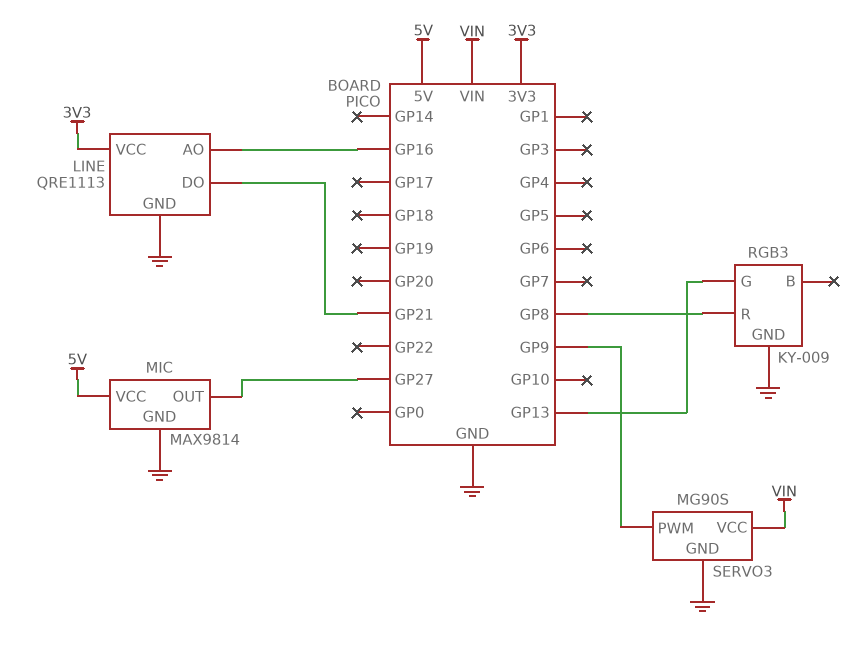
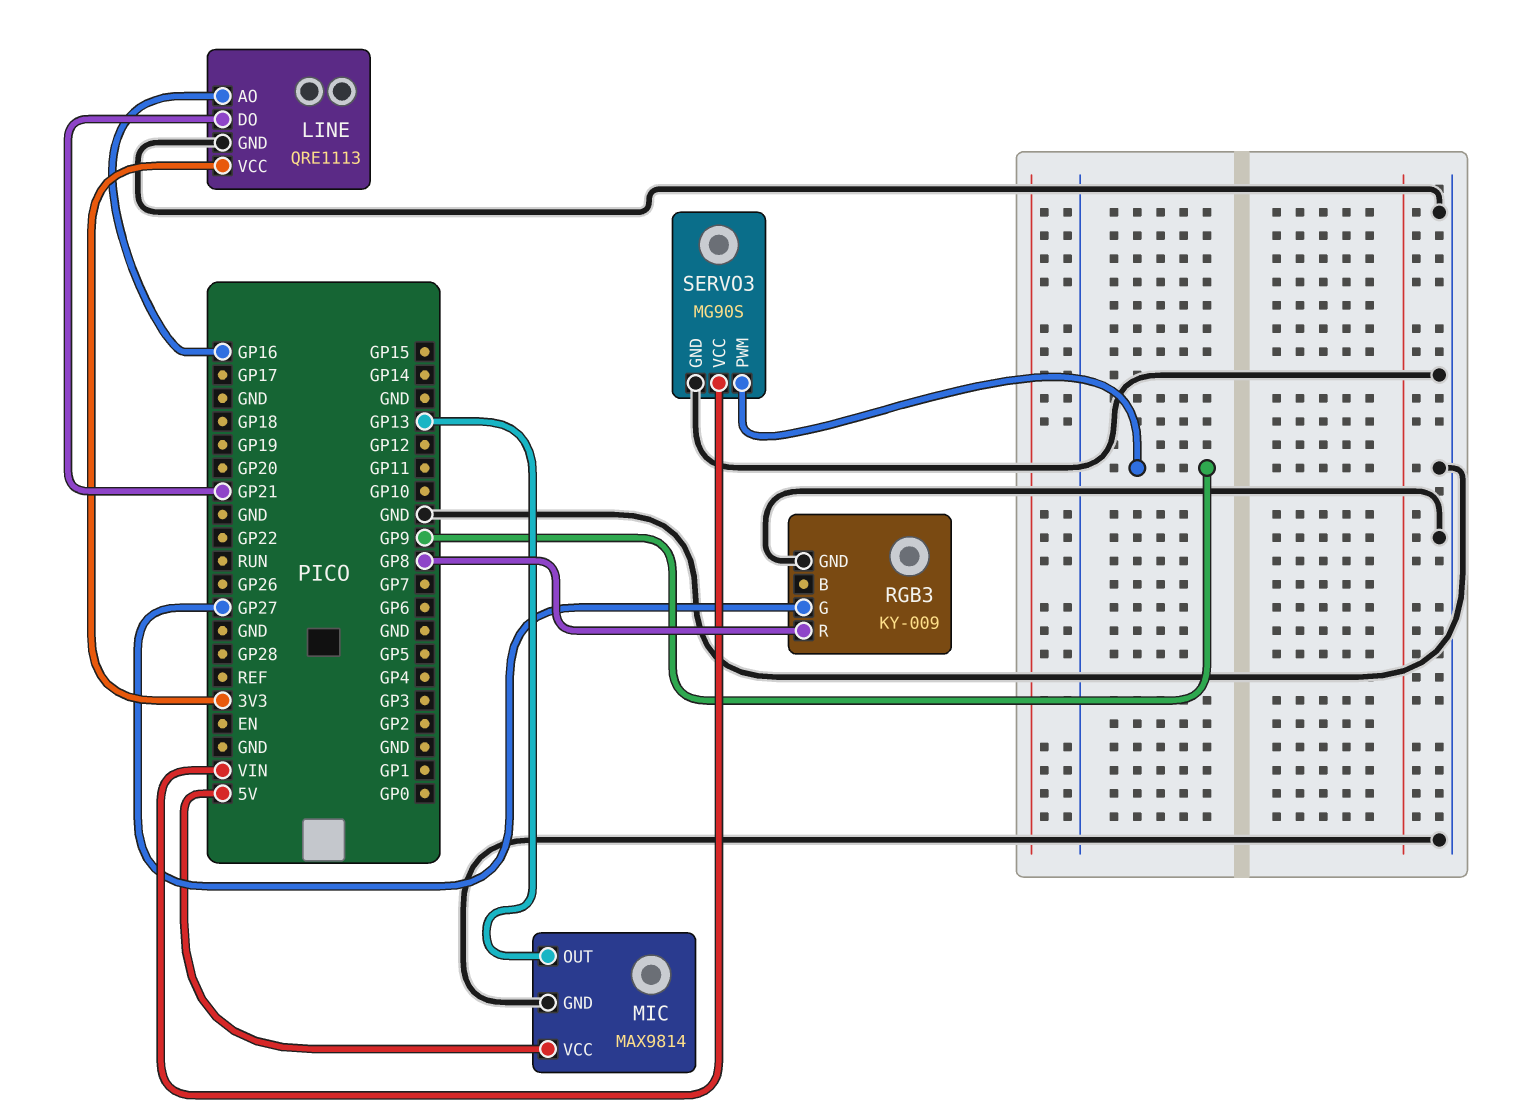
MIC pin OUT: GP27 -> GP13
RGB3 pin G: GP13 -> GP27

